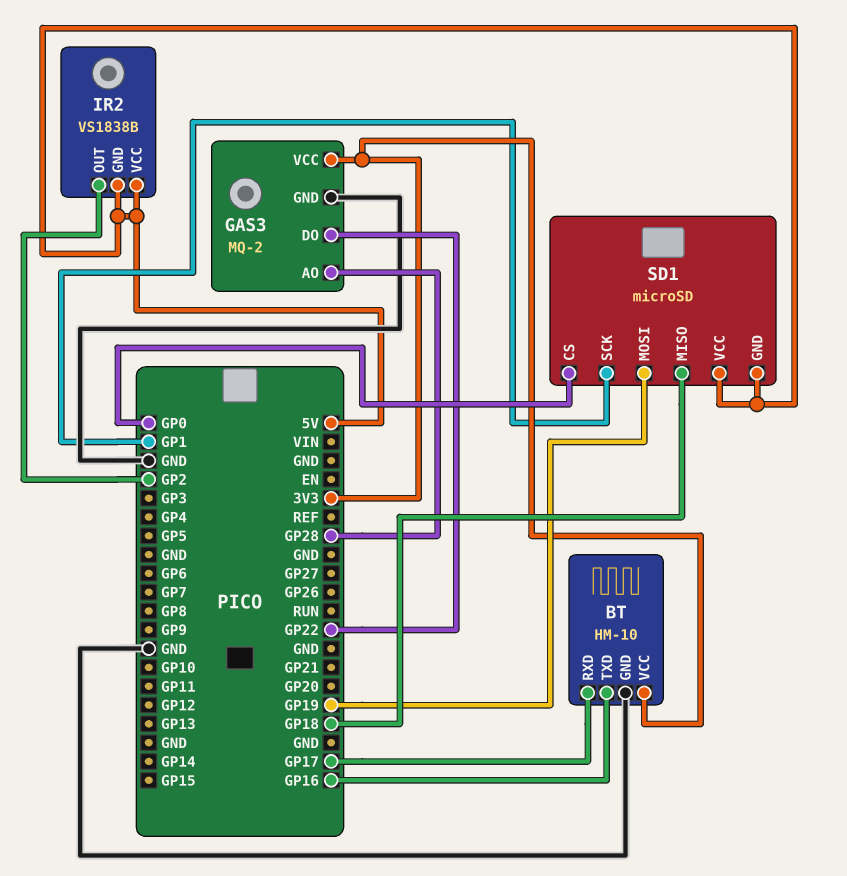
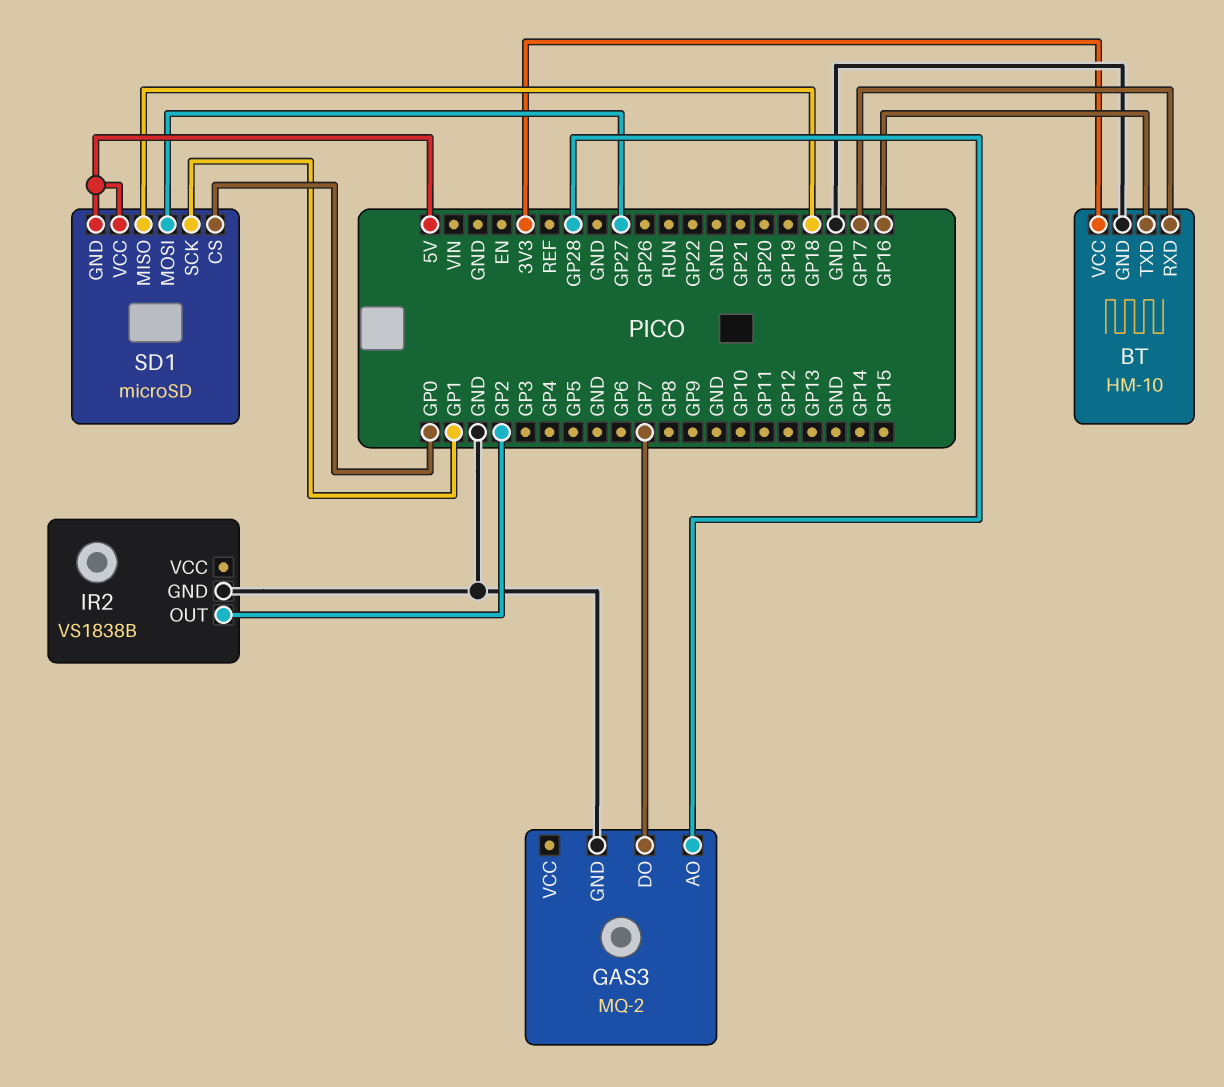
GAS3 pin DO: GP22 -> GP7
GAS3 pin VCC: 3V3 -> none
IR2 pin GND: 5V -> GND
IR2 pin VCC: 5V -> none
SD1 pin MOSI: GP19 -> GP27

